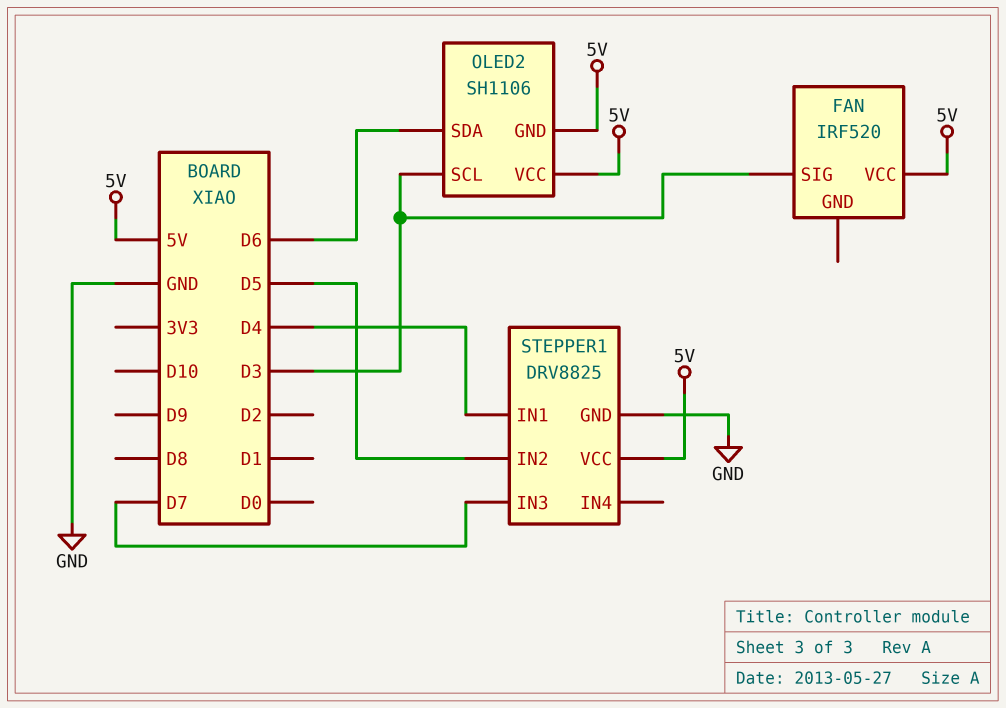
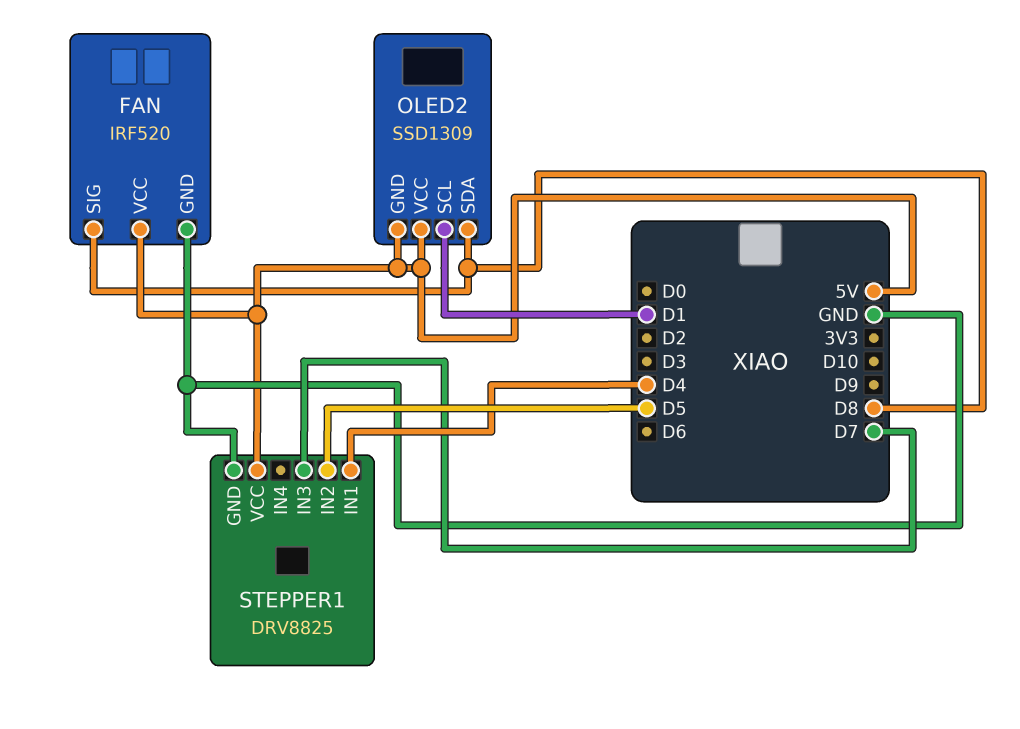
FAN pin GND: none -> GND
FAN pin SIG: D3 -> D8
OLED2: SH1106 -> SSD1309
OLED2 pin SCL: D3 -> D1
OLED2 pin SDA: D6 -> D8

